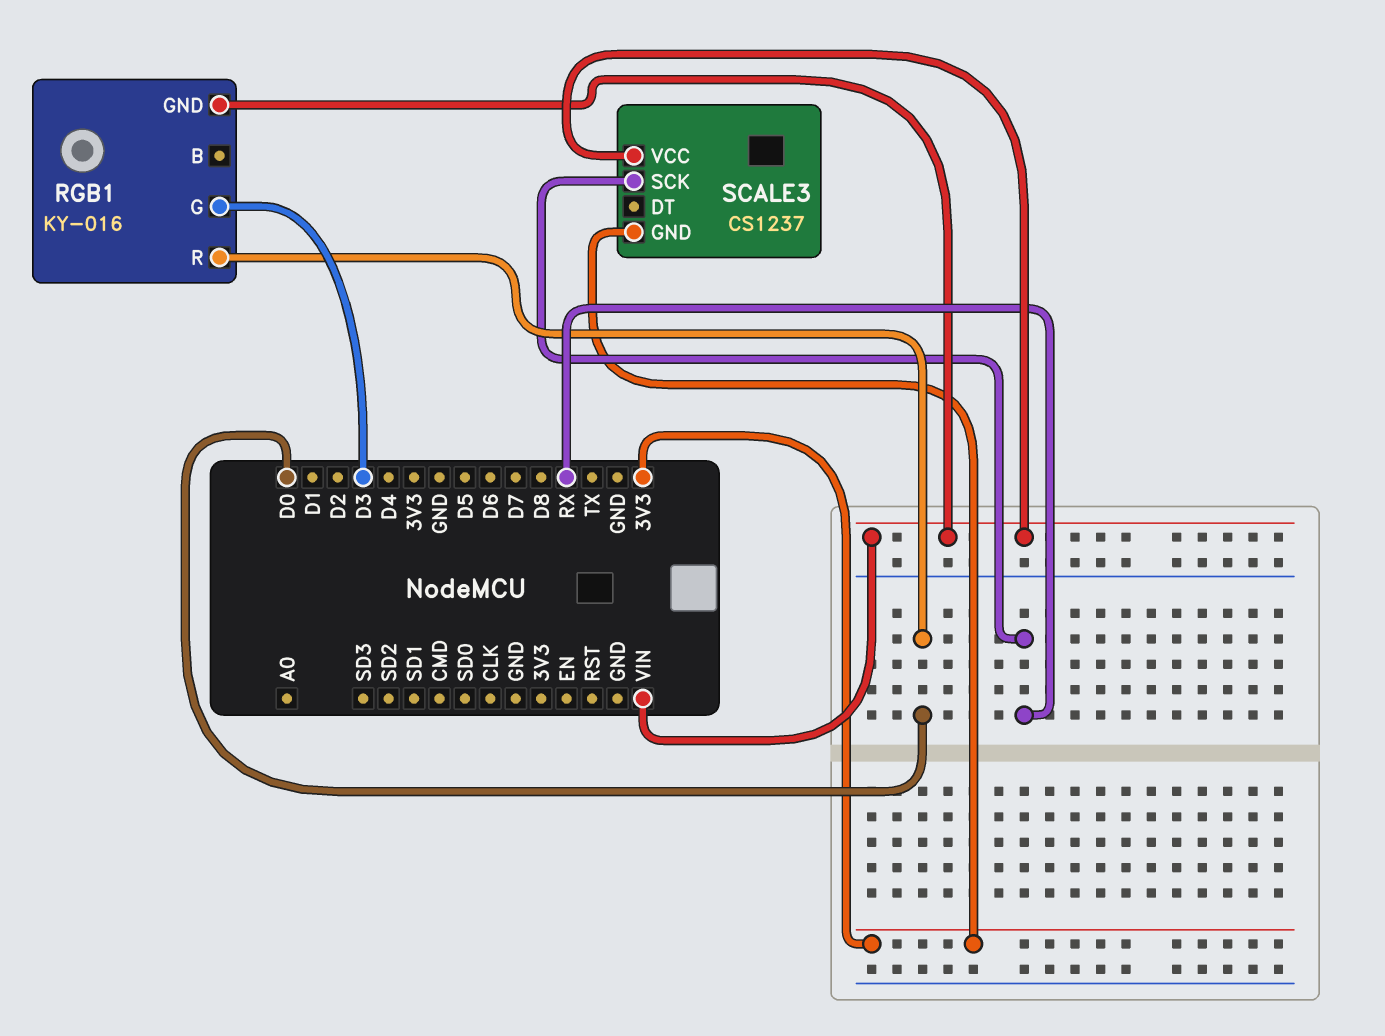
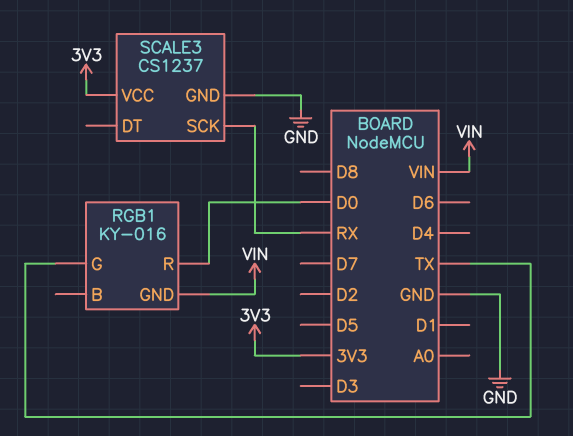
RGB1 pin G: D3 -> TX
SCALE3 pin GND: 3V3 -> GND
SCALE3 pin VCC: VIN -> 3V3

